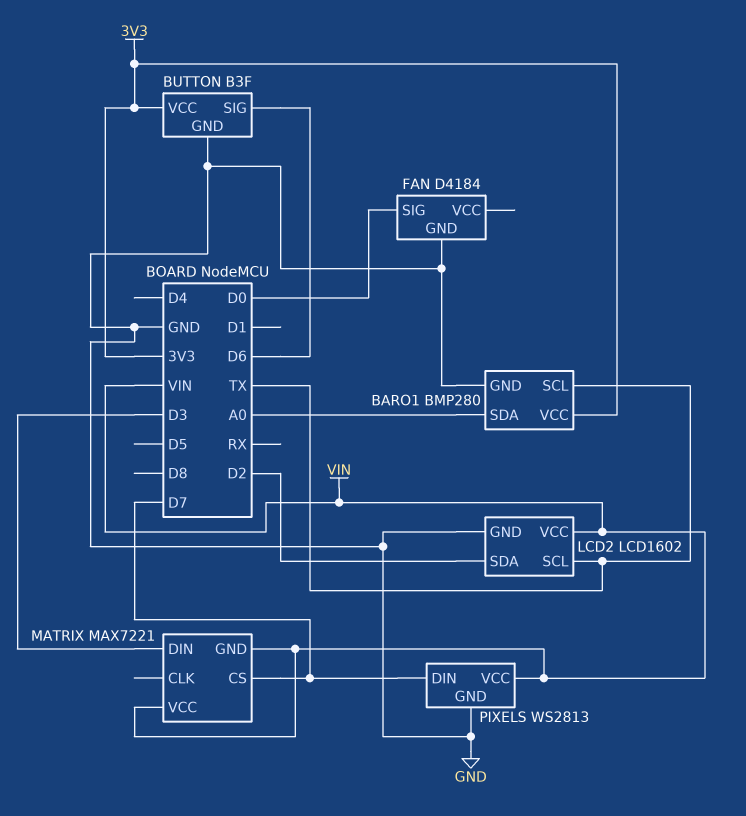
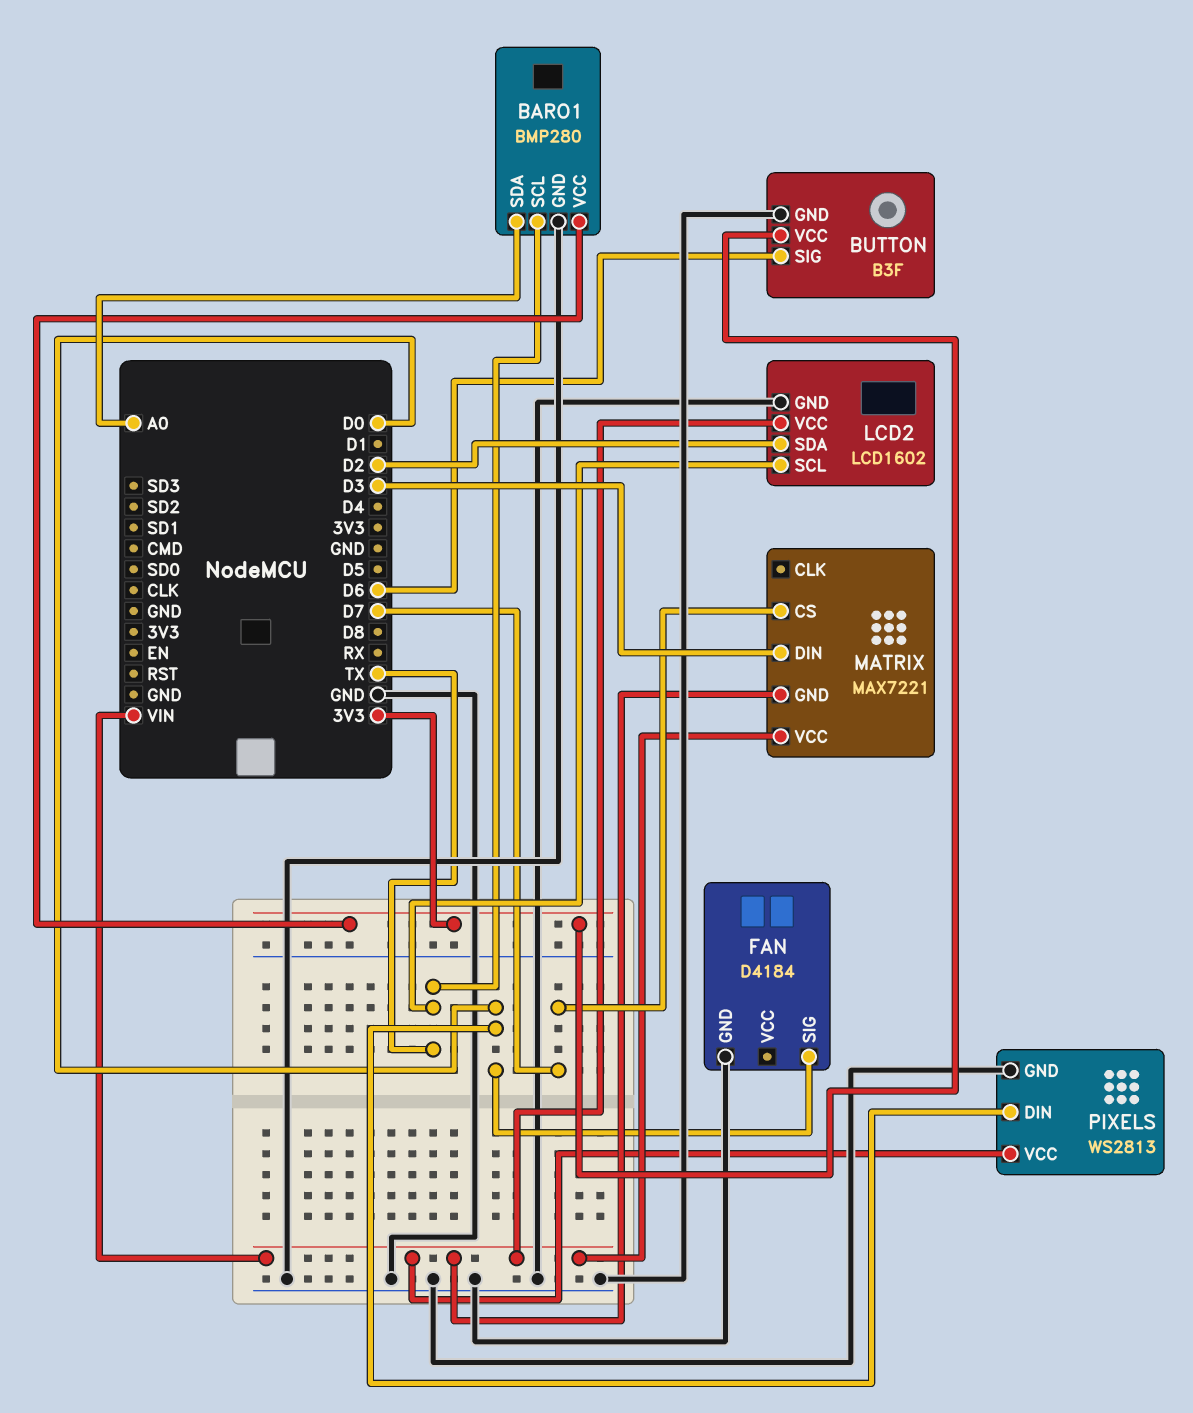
PIXELS pin DIN: D7 -> D0

